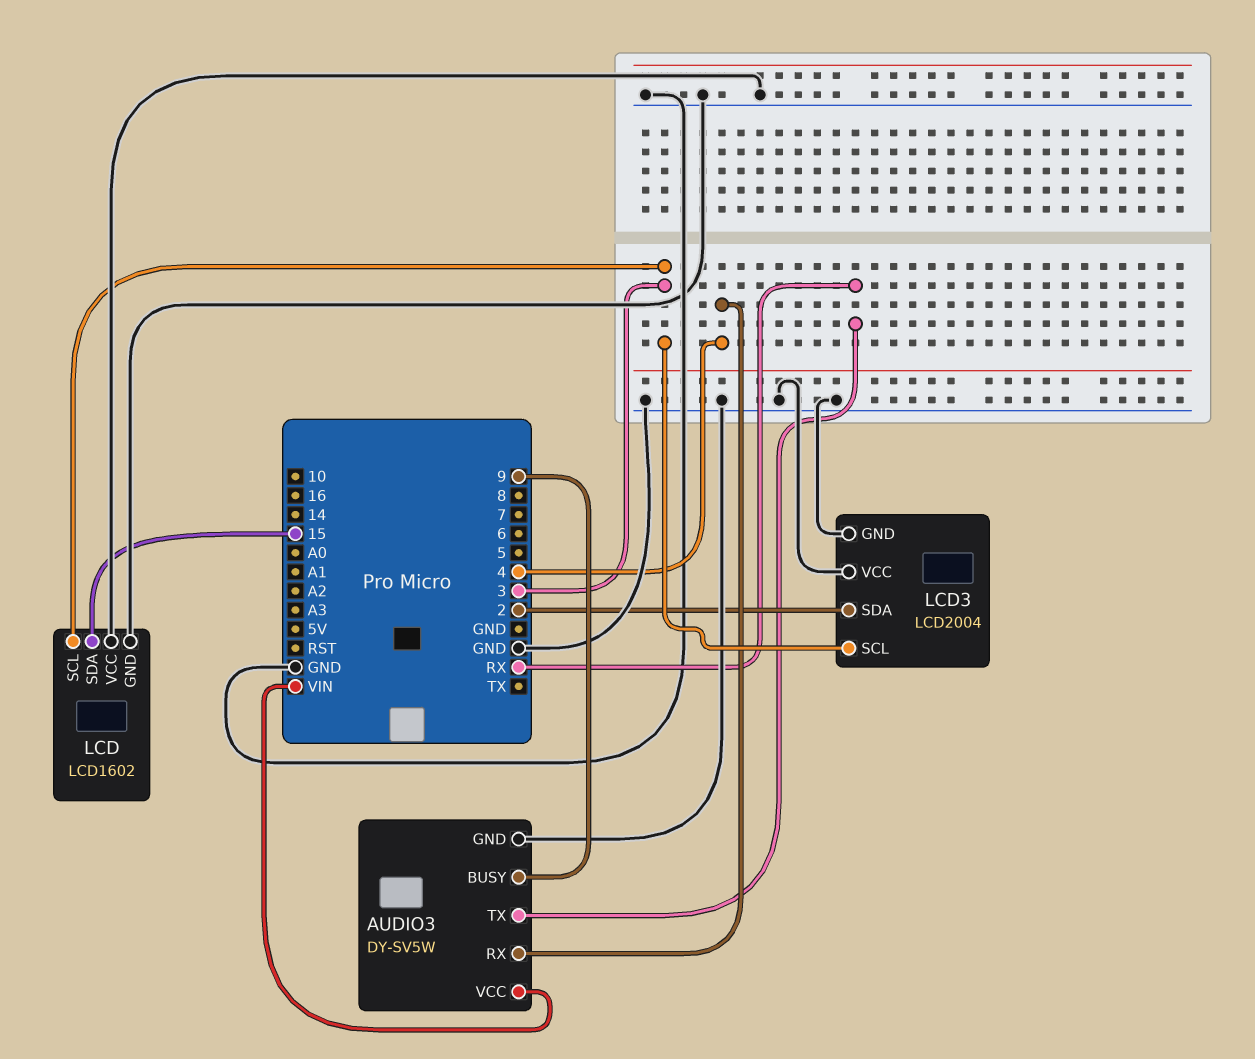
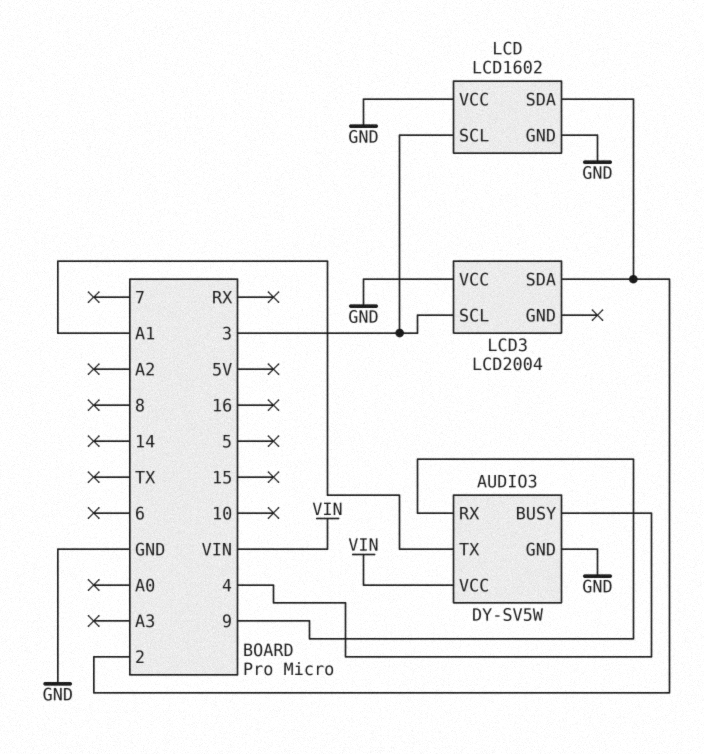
AUDIO3 pin BUSY: 9 -> 4
AUDIO3 pin RX: 4 -> 9
AUDIO3 pin TX: RX -> A1
LCD pin SDA: 15 -> 2
LCD3 pin GND: GND -> none

